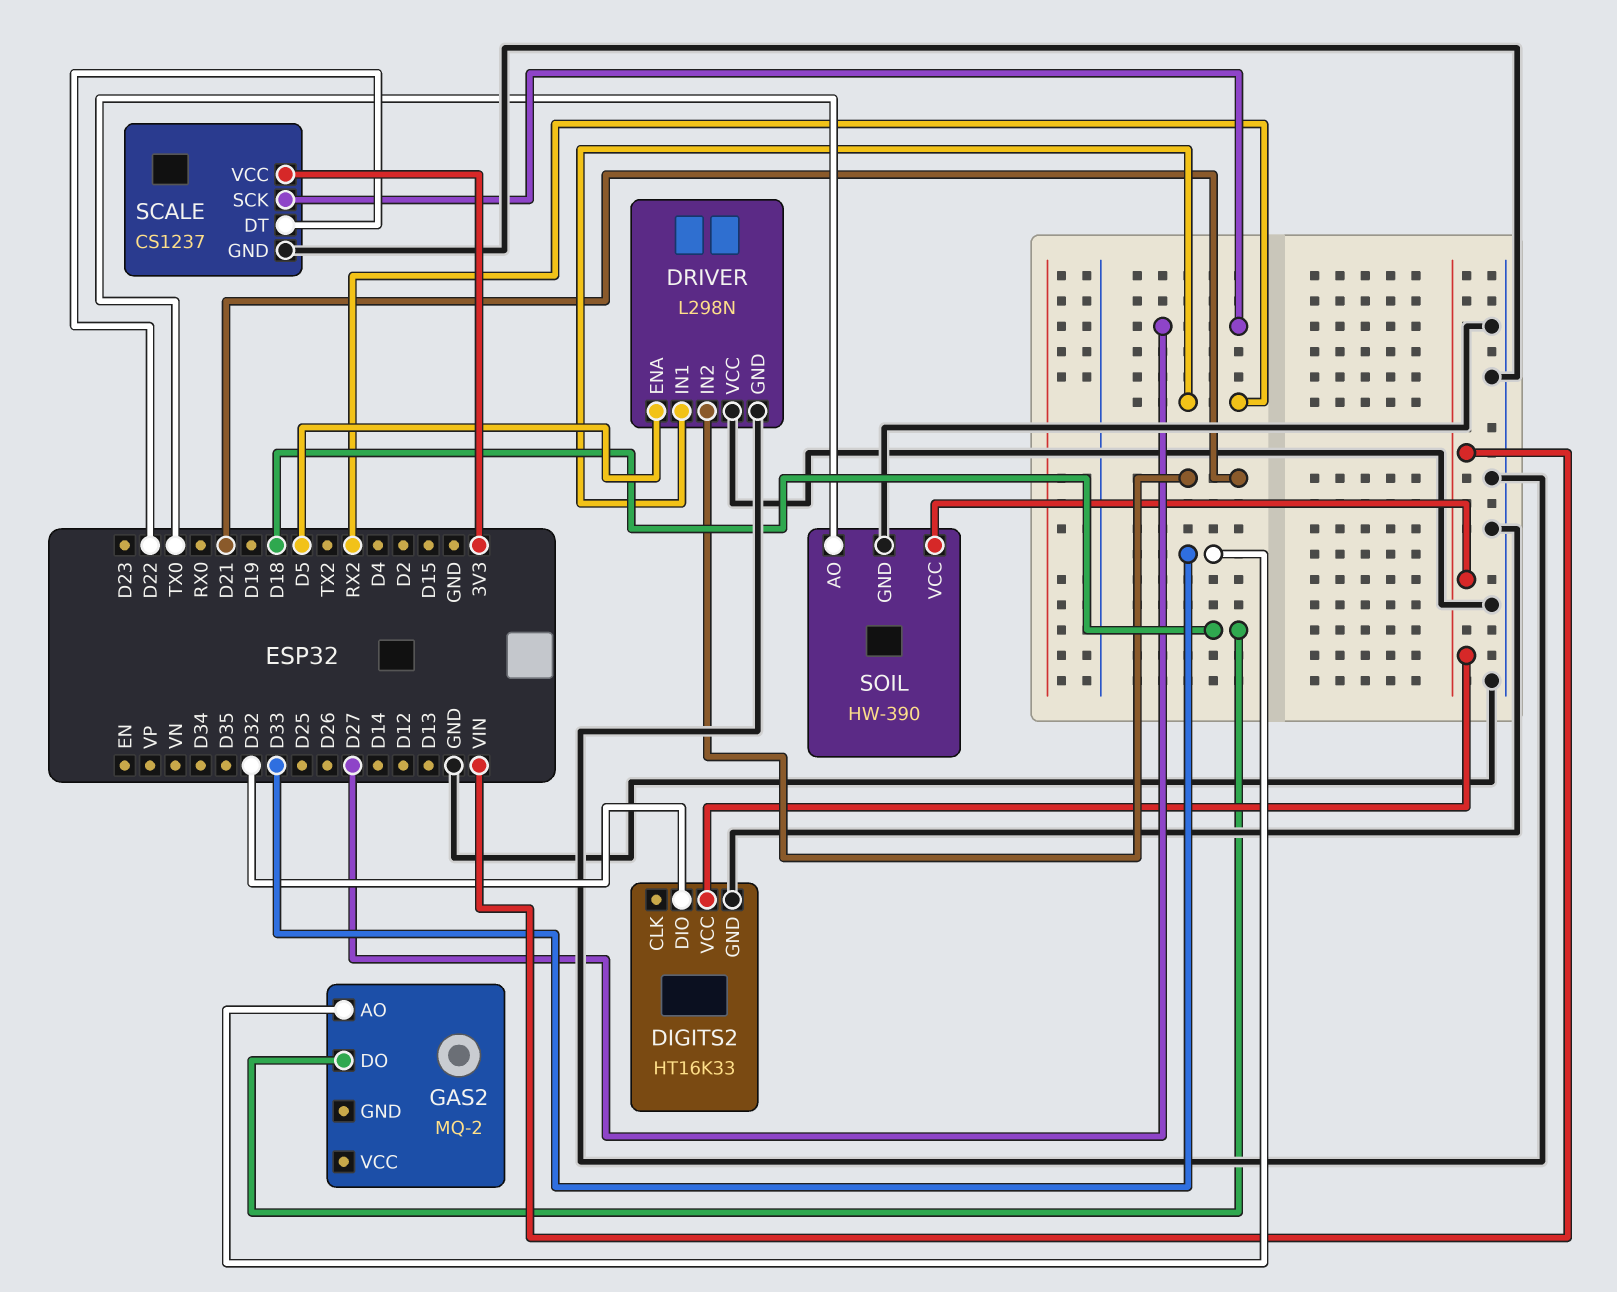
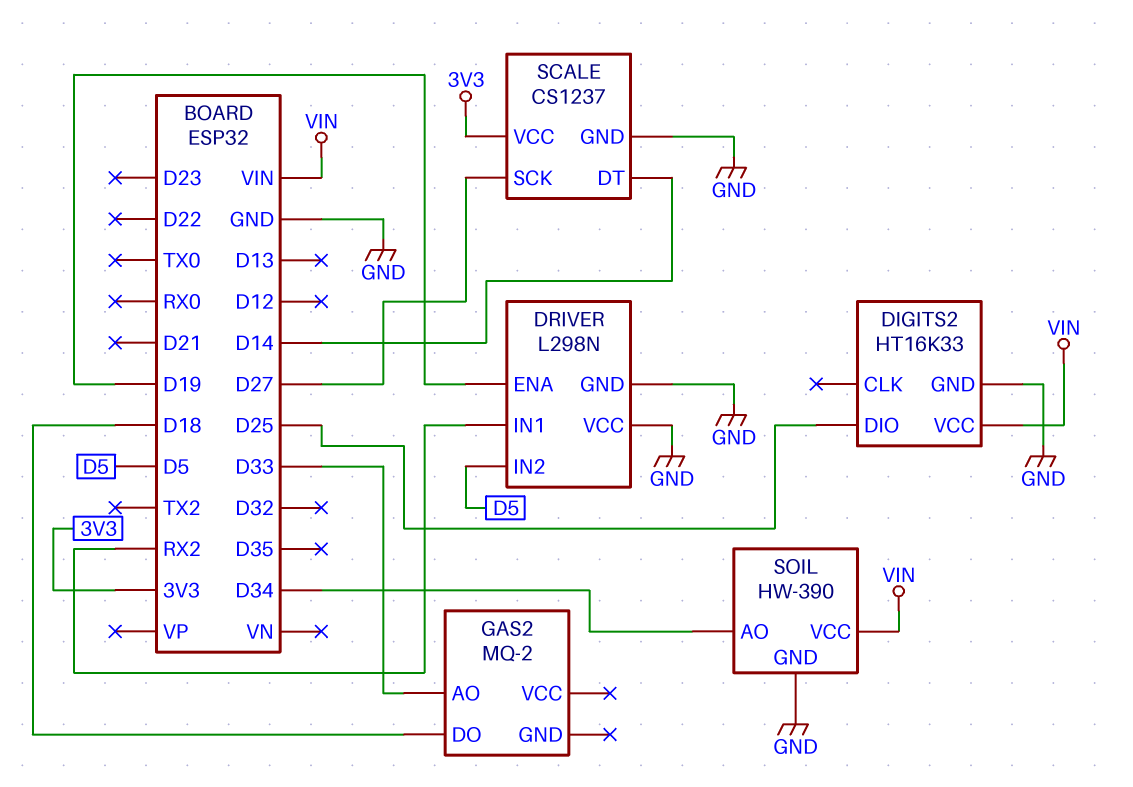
DIGITS2 pin DIO: D32 -> D25
DRIVER pin ENA: D5 -> D19
DRIVER pin IN2: D21 -> D5
SCALE pin DT: D22 -> D14
SOIL pin AO: TX0 -> D34

